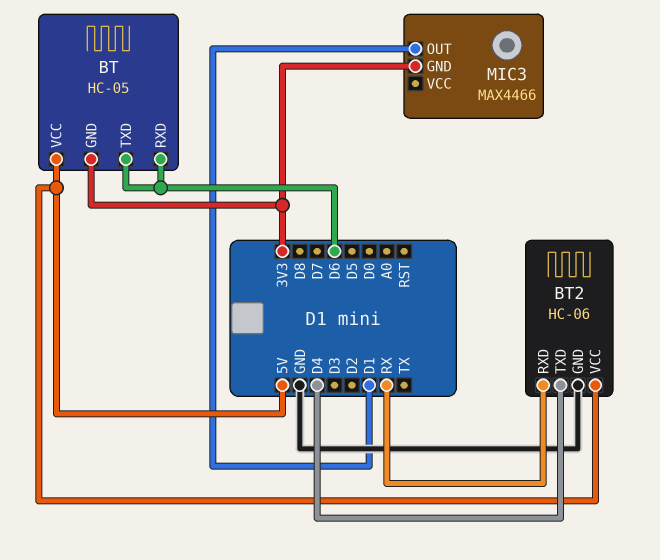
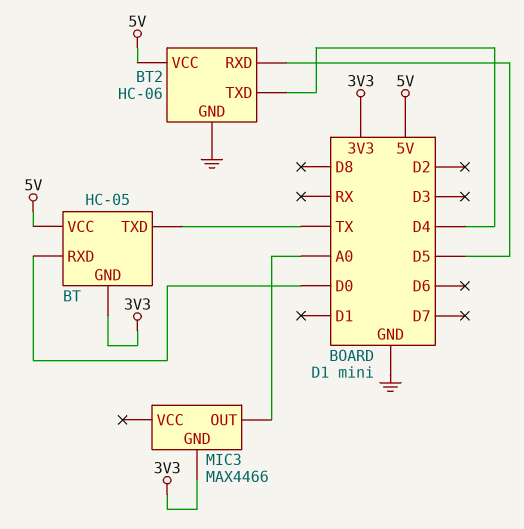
BT pin RXD: D6 -> D0
BT pin TXD: D6 -> TX
BT2 pin RXD: RX -> D5
MIC3 pin OUT: D1 -> A0

